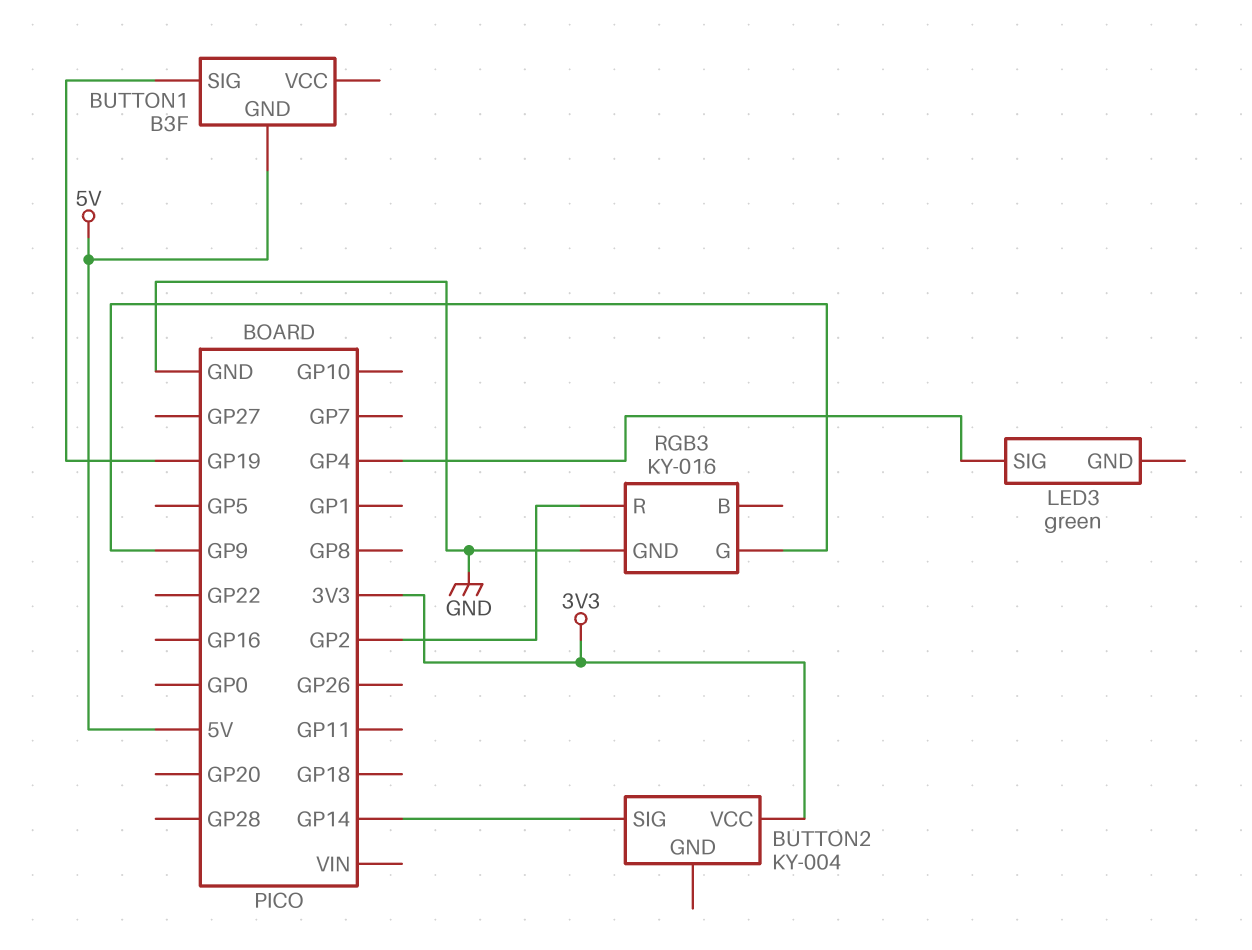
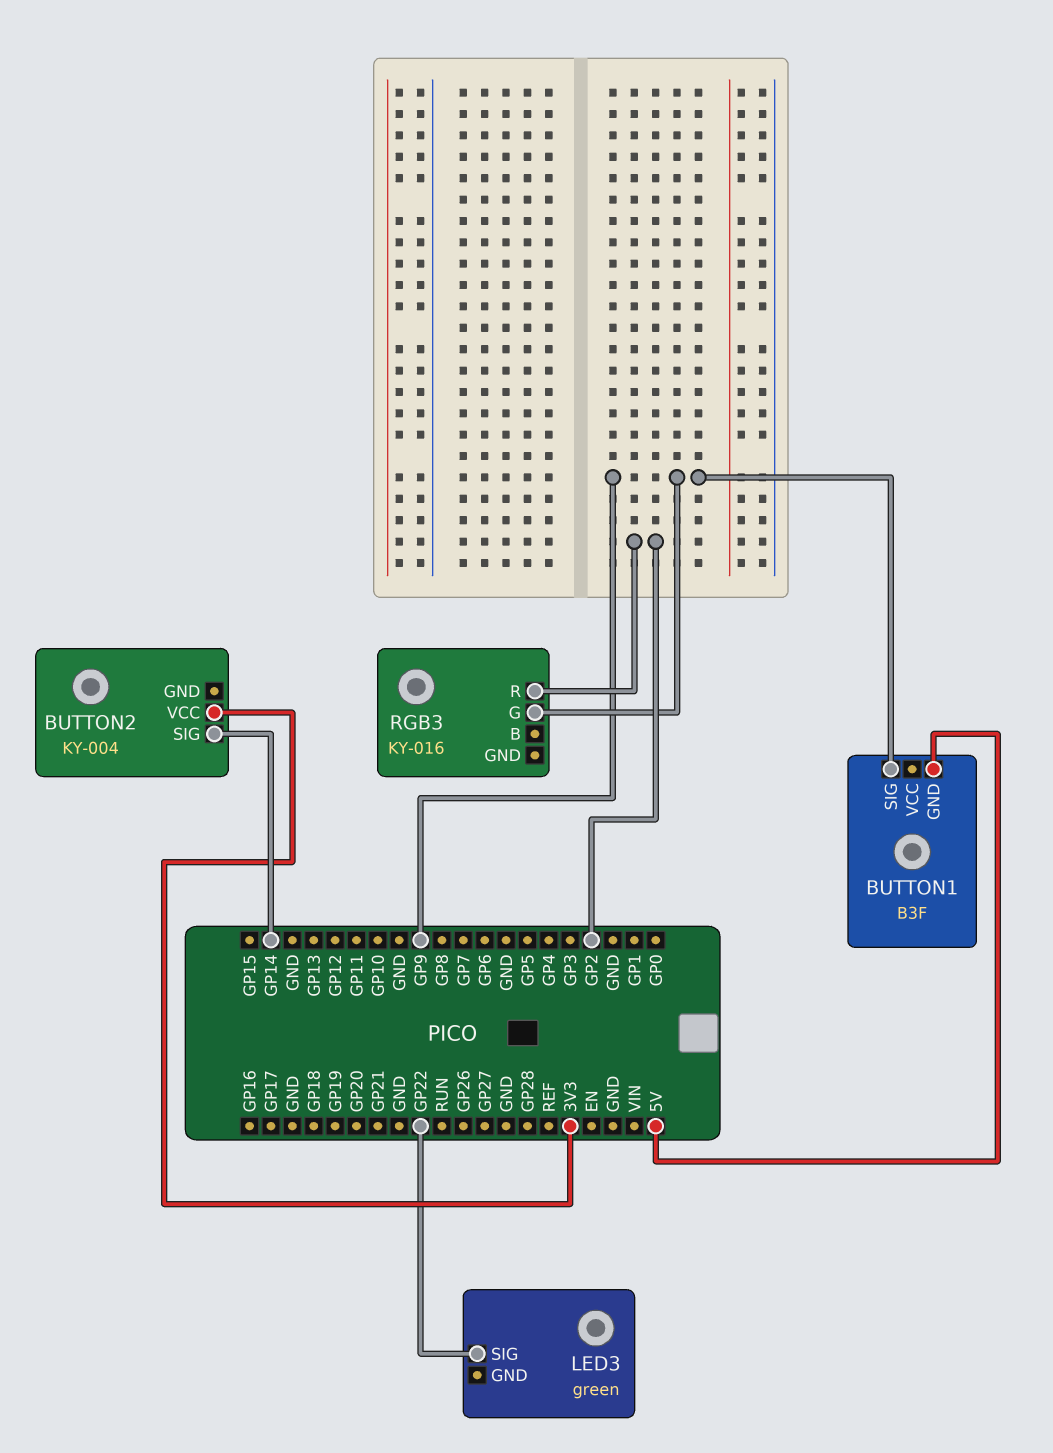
BUTTON1 pin SIG: GP19 -> GP9
LED3 pin SIG: GP4 -> GP22
RGB3 pin GND: GND -> none

